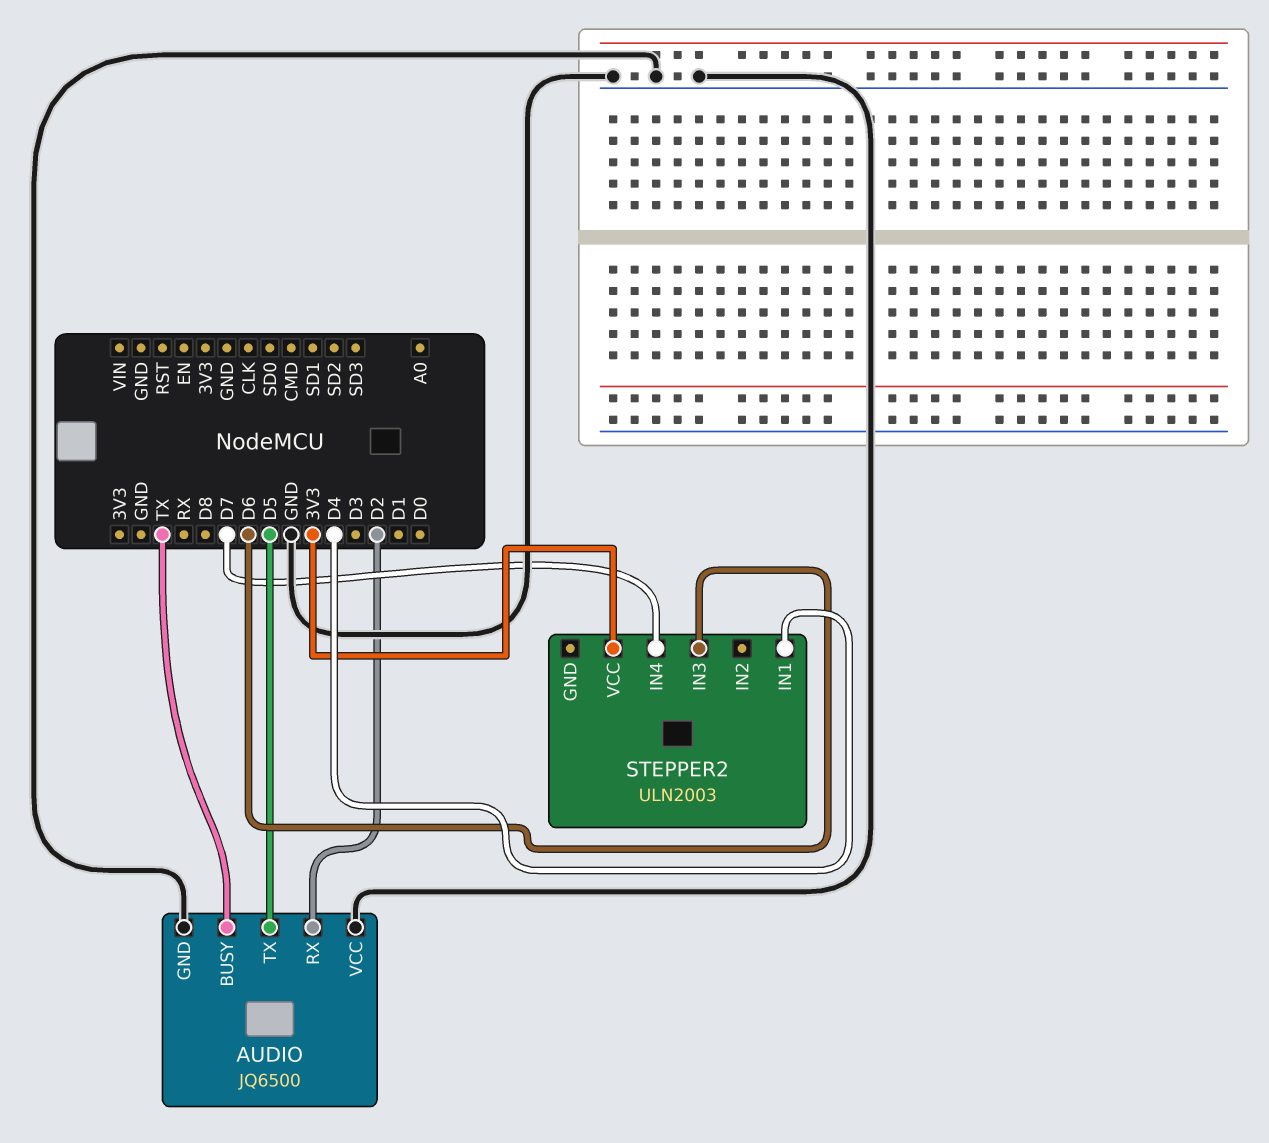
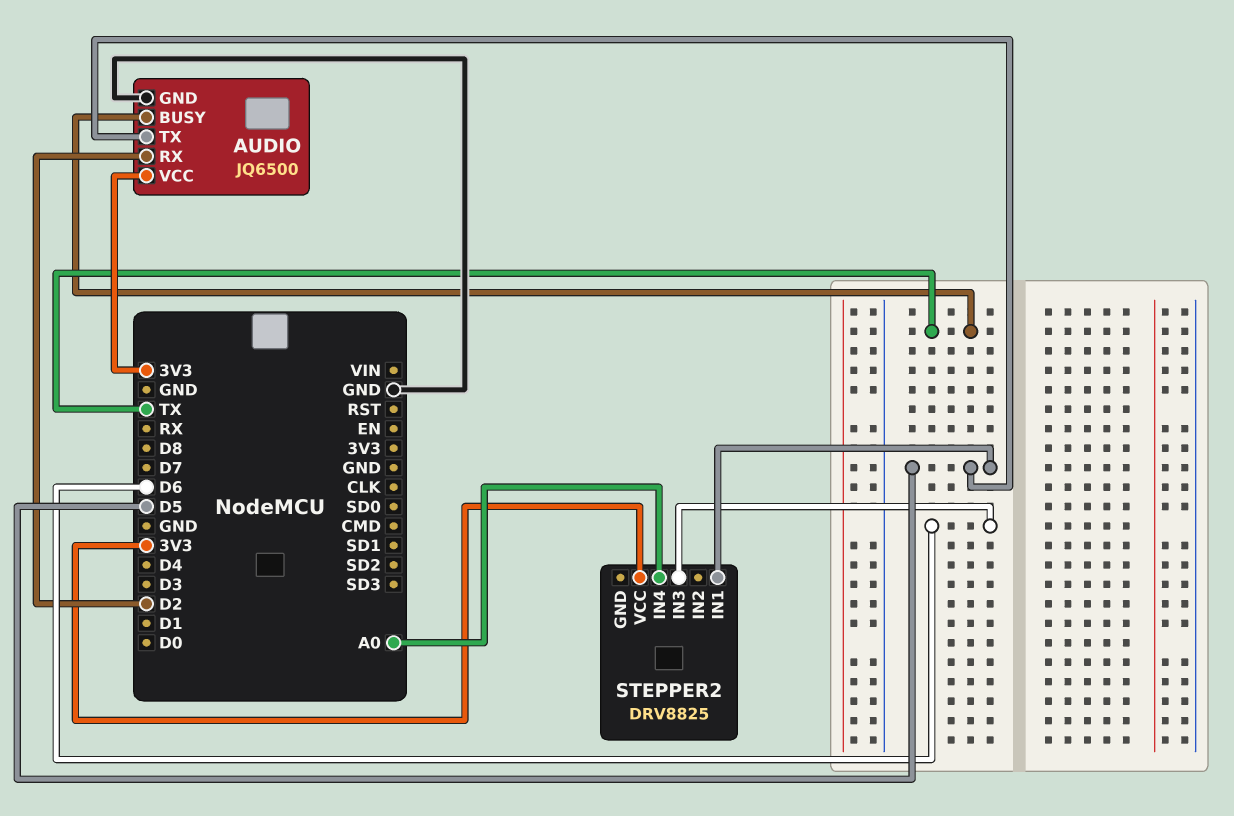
AUDIO pin VCC: GND -> 3V3
STEPPER2: ULN2003 -> DRV8825
STEPPER2 pin IN1: D4 -> D5
STEPPER2 pin IN4: D7 -> A0

